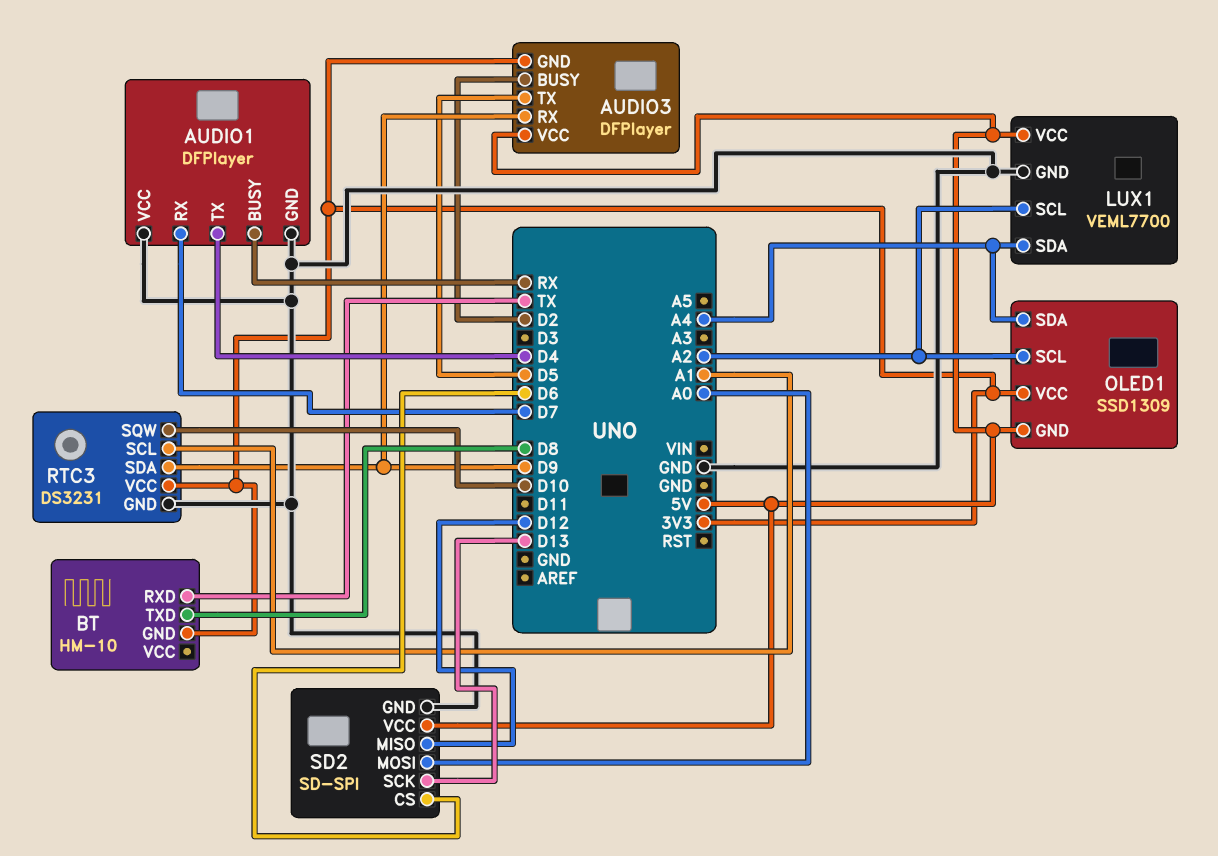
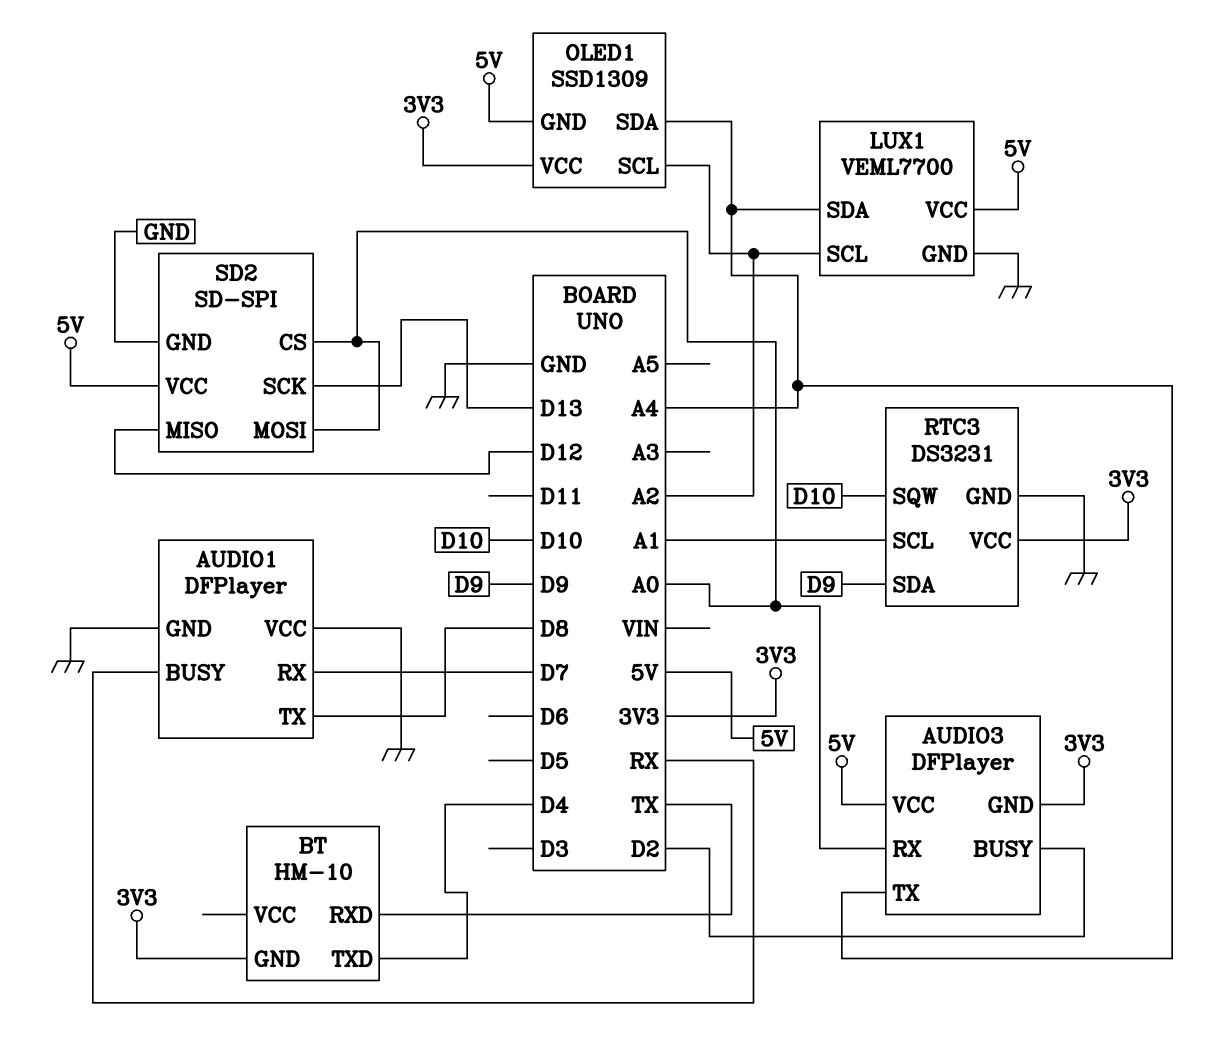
AUDIO1 pin TX: D4 -> D8
AUDIO3 pin RX: D9 -> A0
AUDIO3 pin TX: D5 -> A4
BT pin TXD: D8 -> D4
SD2 pin CS: D6 -> A0

